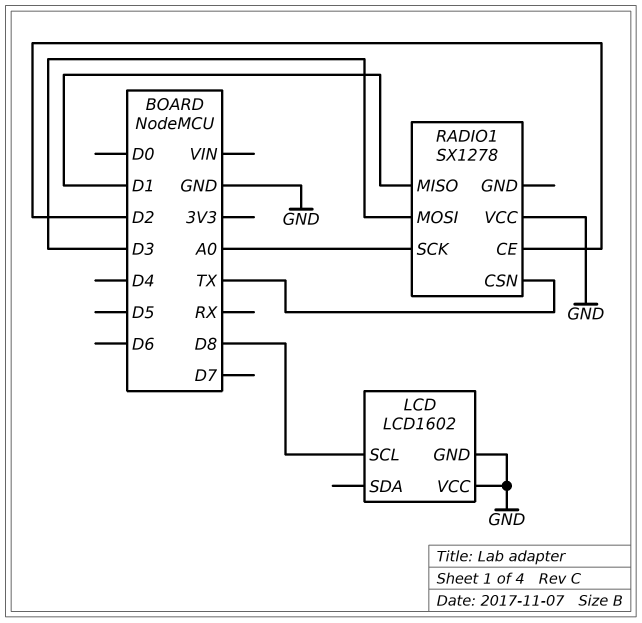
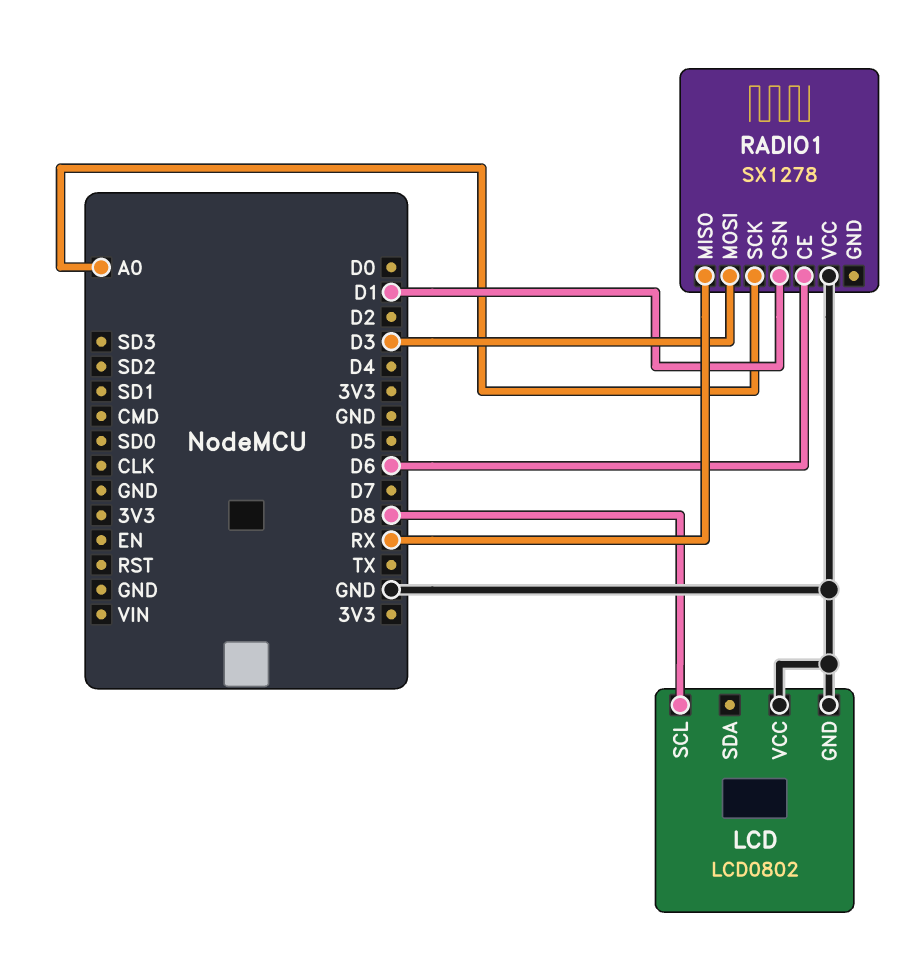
LCD: LCD1602 -> LCD0802
RADIO1 pin CE: D2 -> D6
RADIO1 pin CSN: TX -> D1
RADIO1 pin MISO: D1 -> RX

